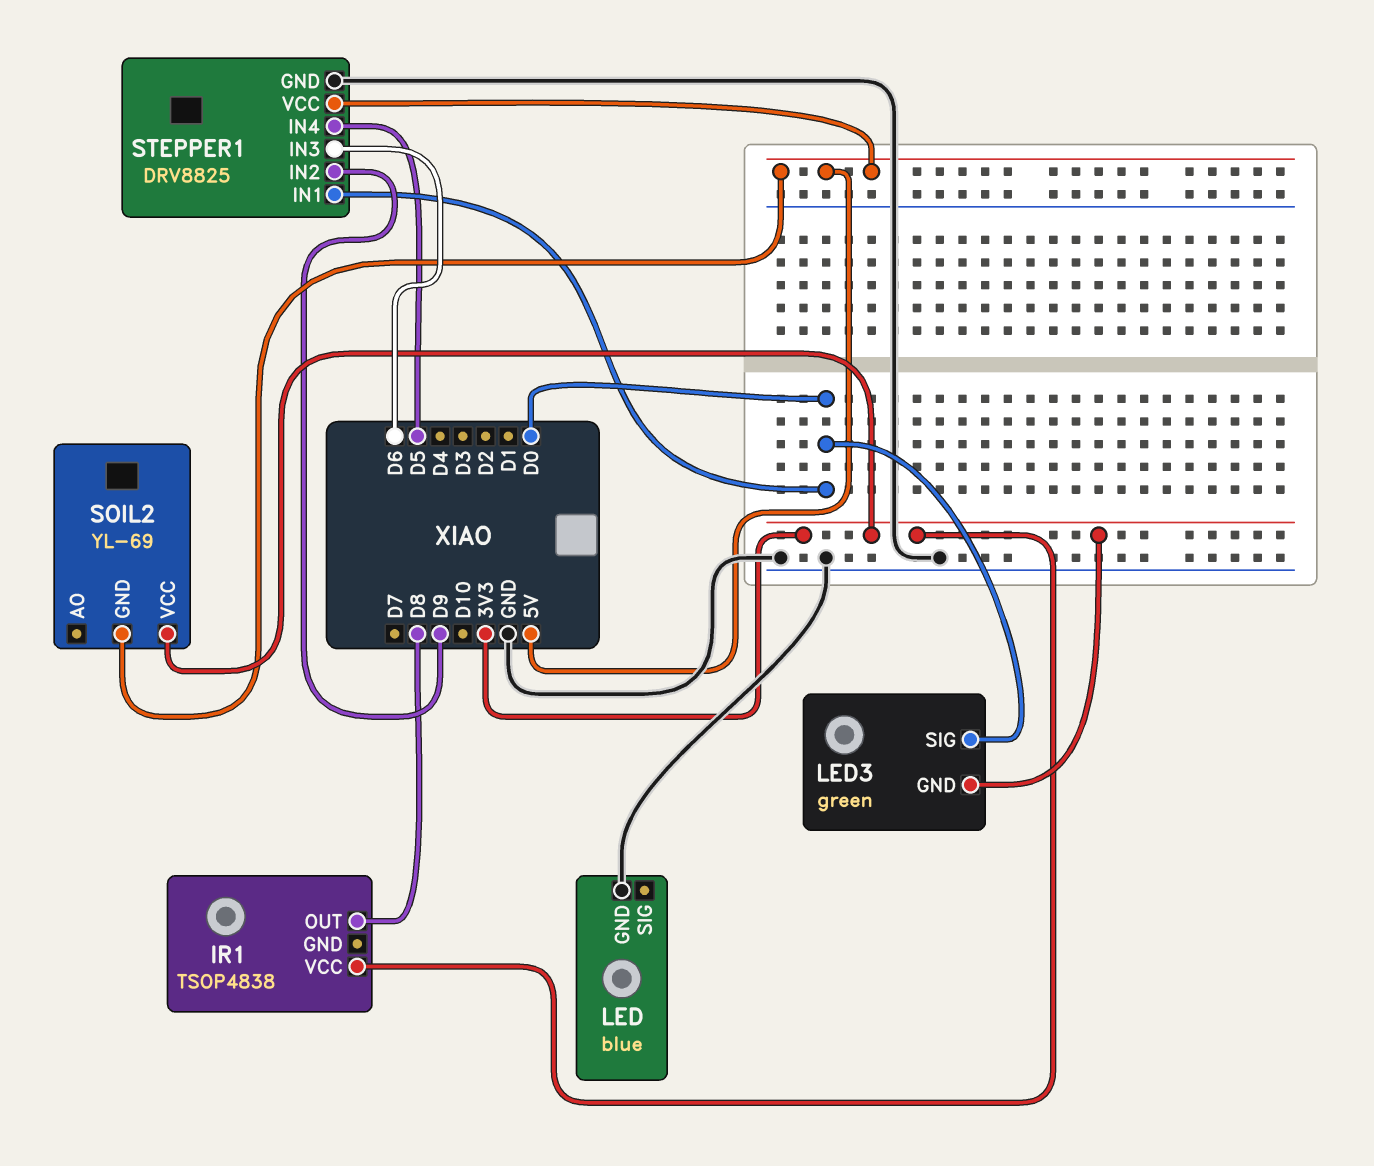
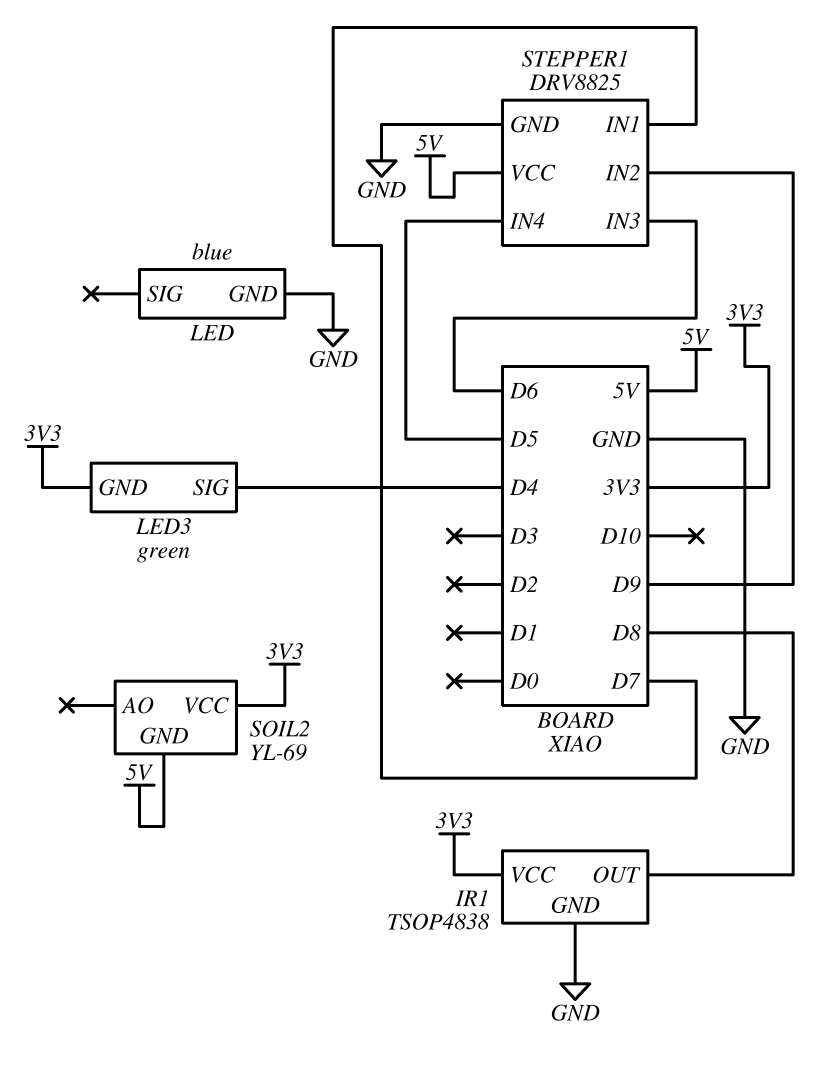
IR1 pin GND: none -> GND
LED3 pin SIG: D0 -> D4
STEPPER1 pin IN1: D0 -> D7

